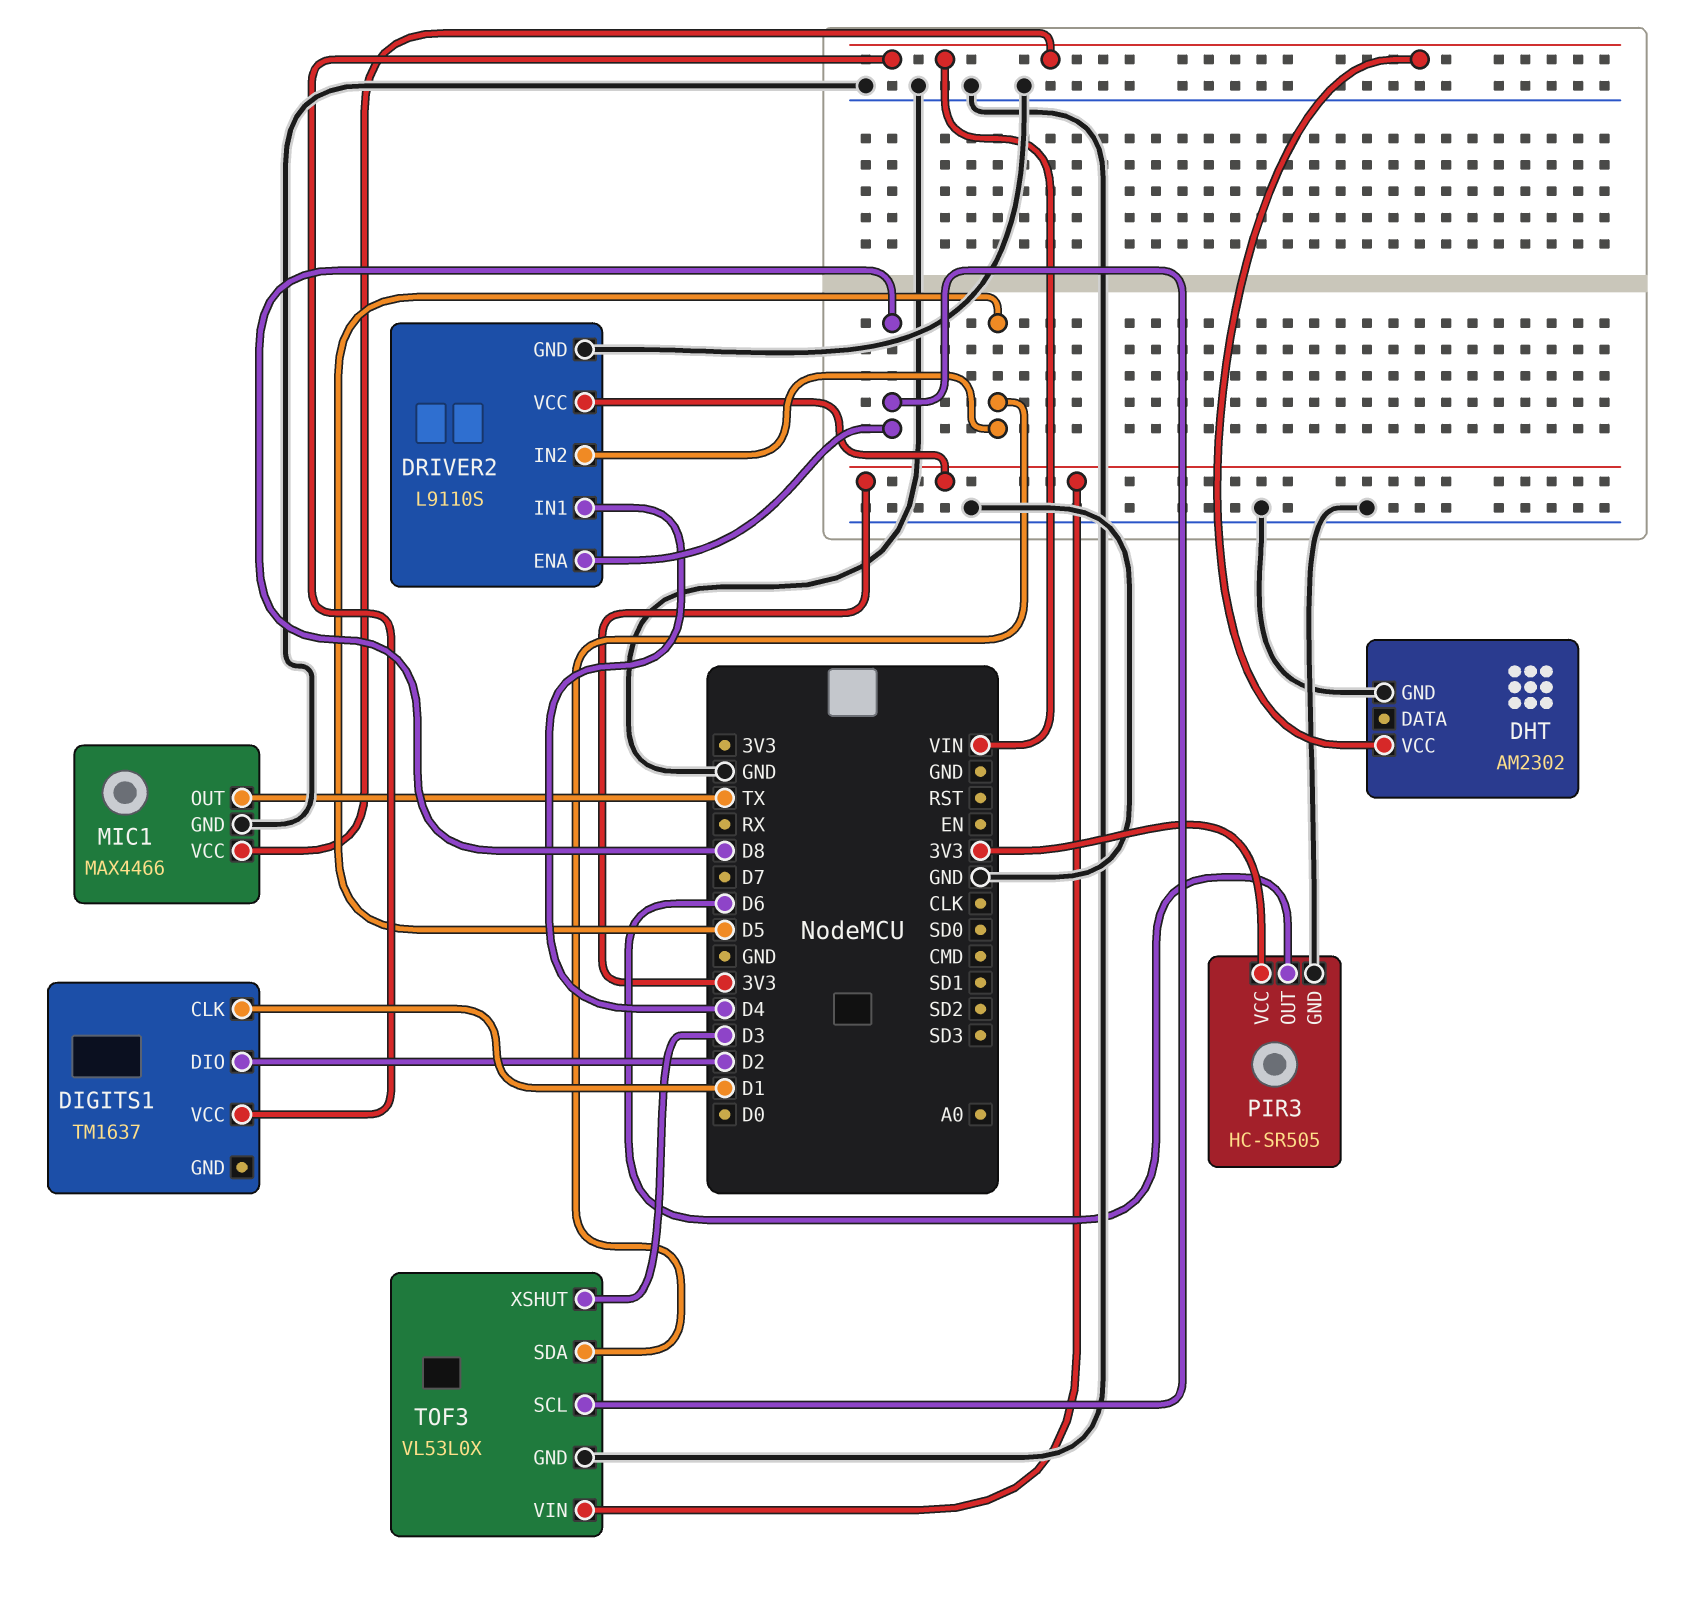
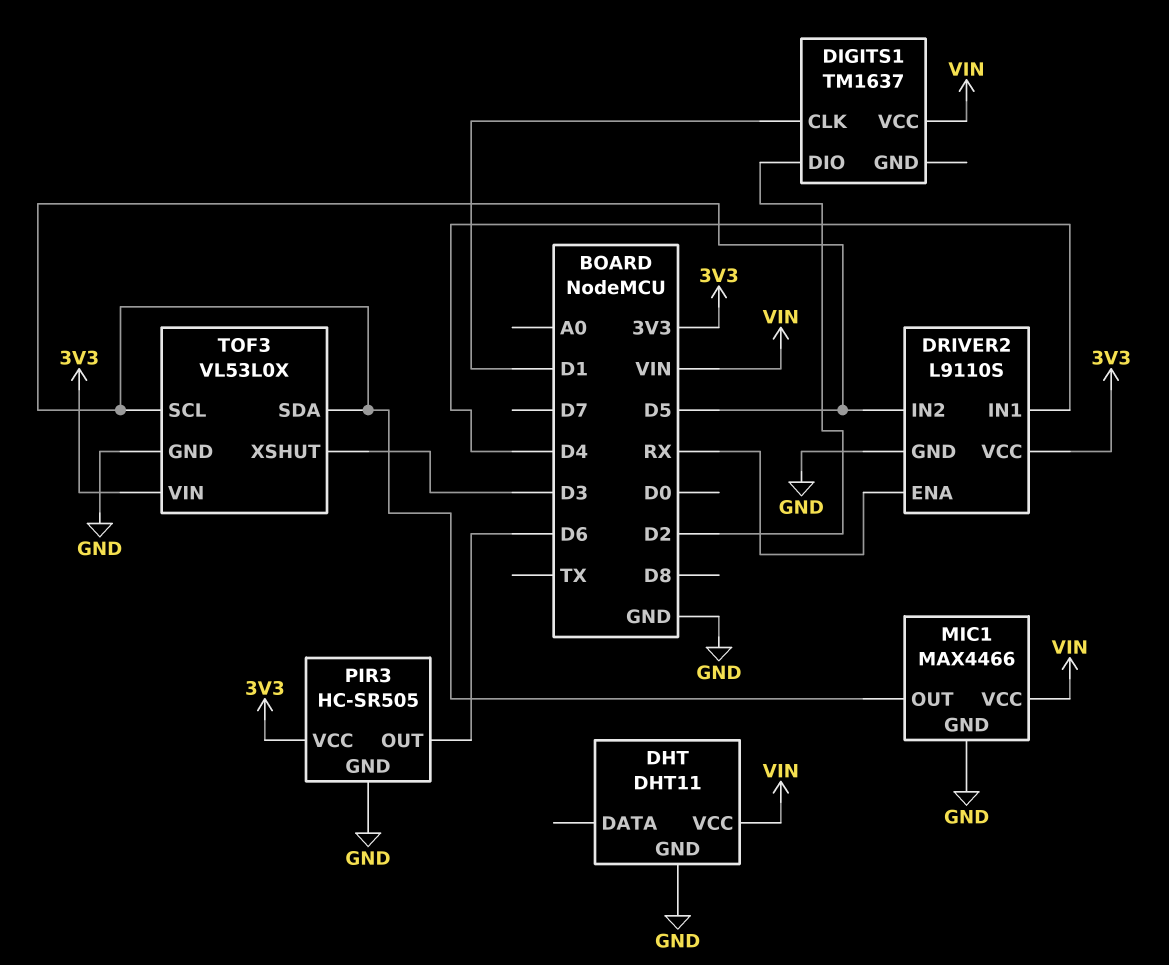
DHT: AM2302 -> DHT11
DRIVER2 pin ENA: D8 -> RX
MIC1 pin OUT: TX -> D5
TOF3 pin SCL: D8 -> D5

